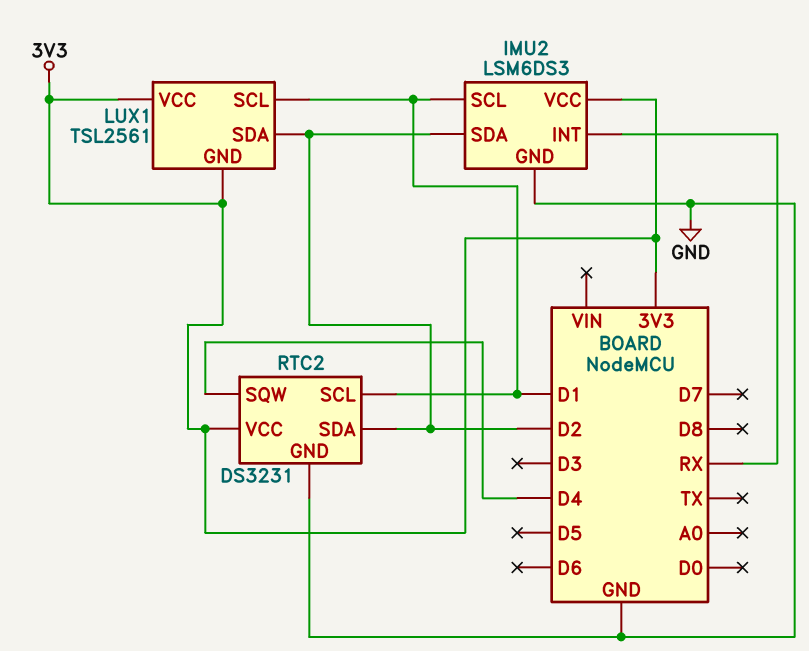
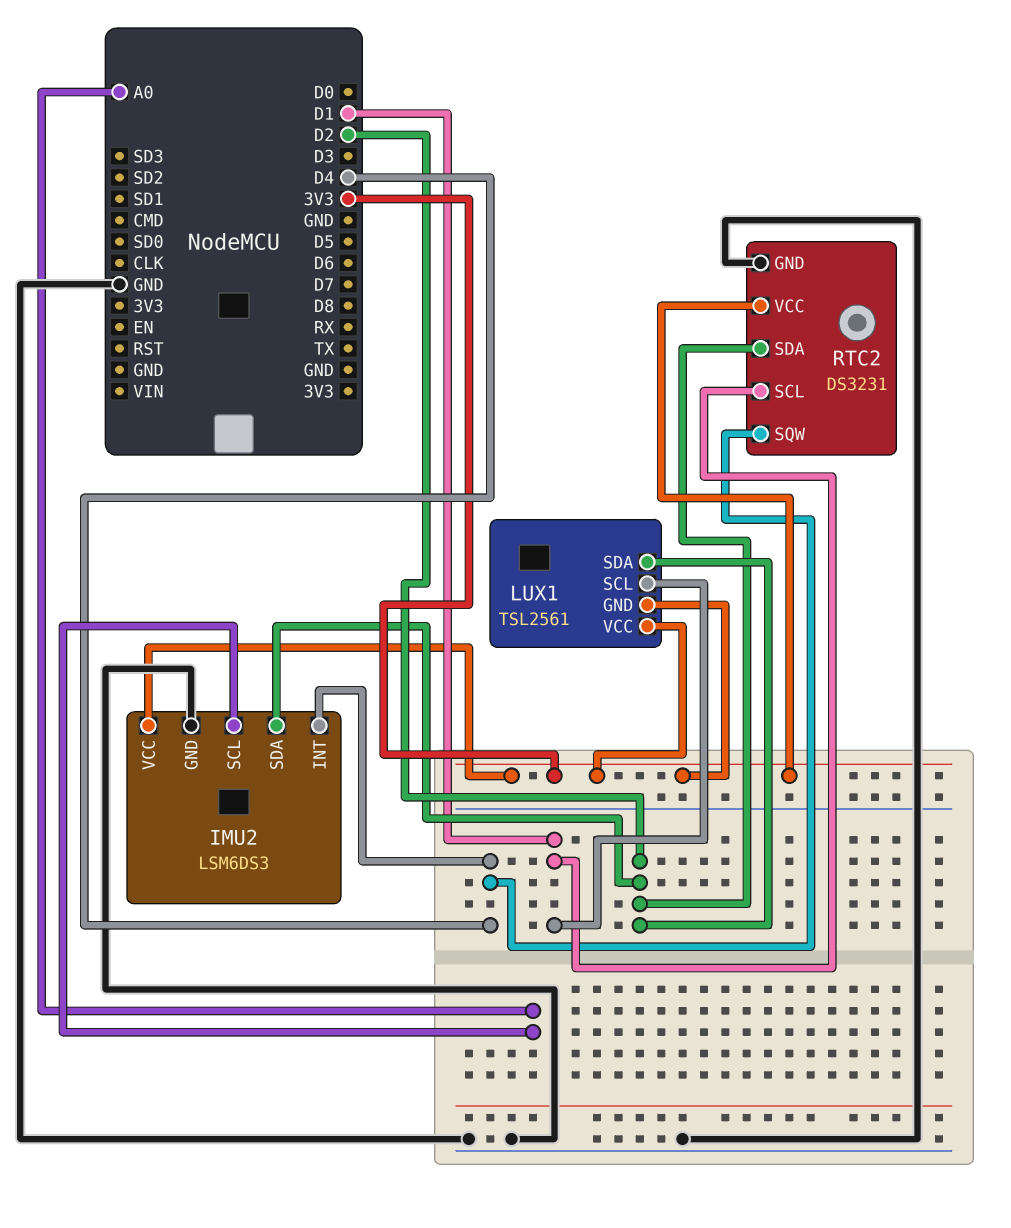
IMU2 pin INT: RX -> D4
IMU2 pin SCL: D1 -> A0

